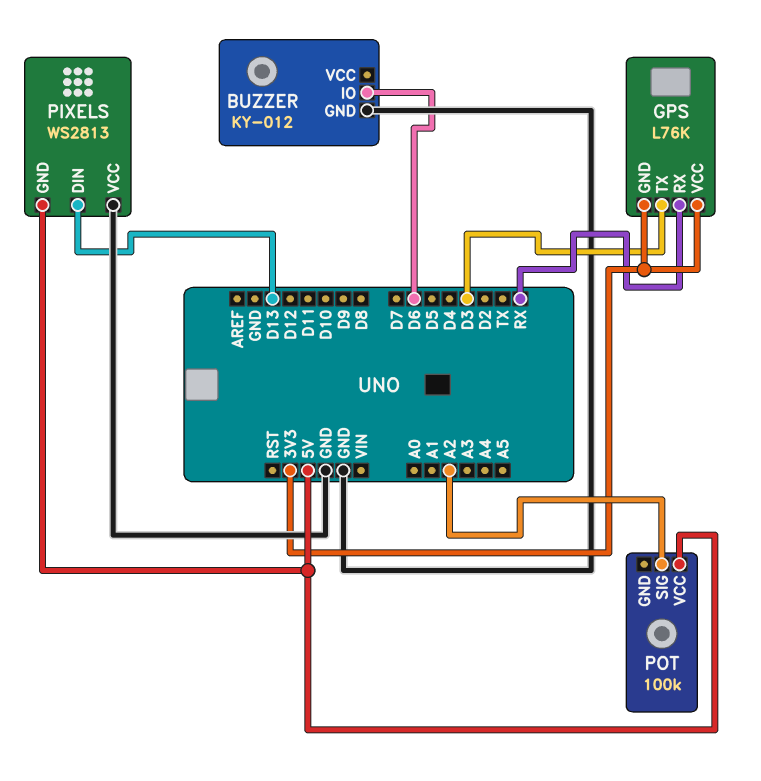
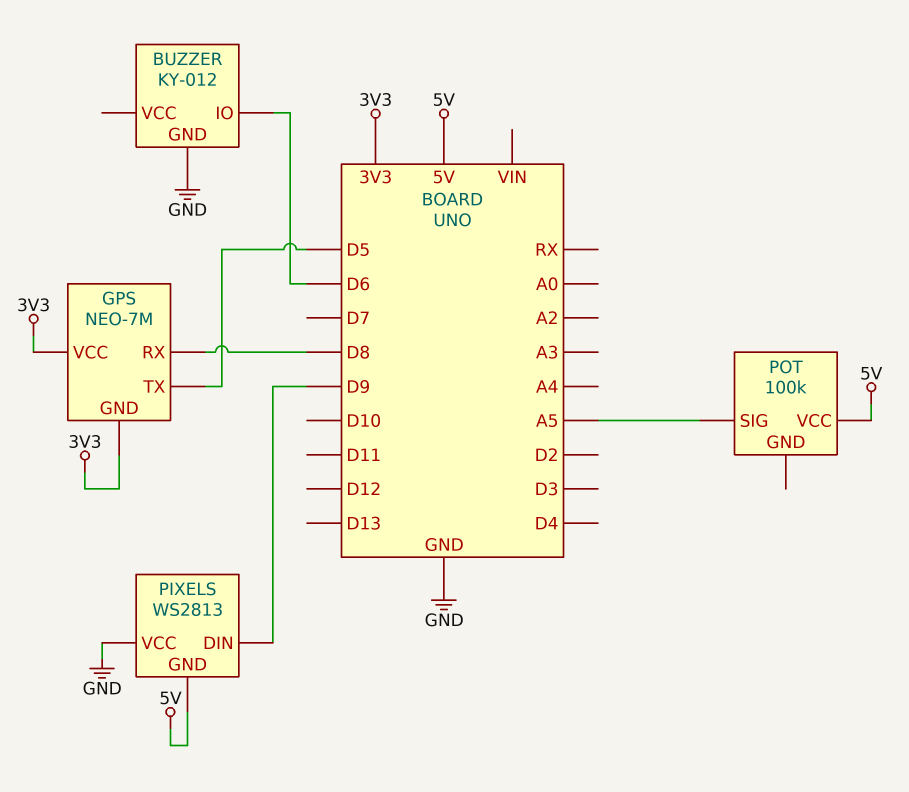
GPS: L76K -> NEO-7M
GPS pin RX: RX -> D8
GPS pin TX: D3 -> D5
PIXELS pin DIN: D13 -> D9
POT pin SIG: A2 -> A5

